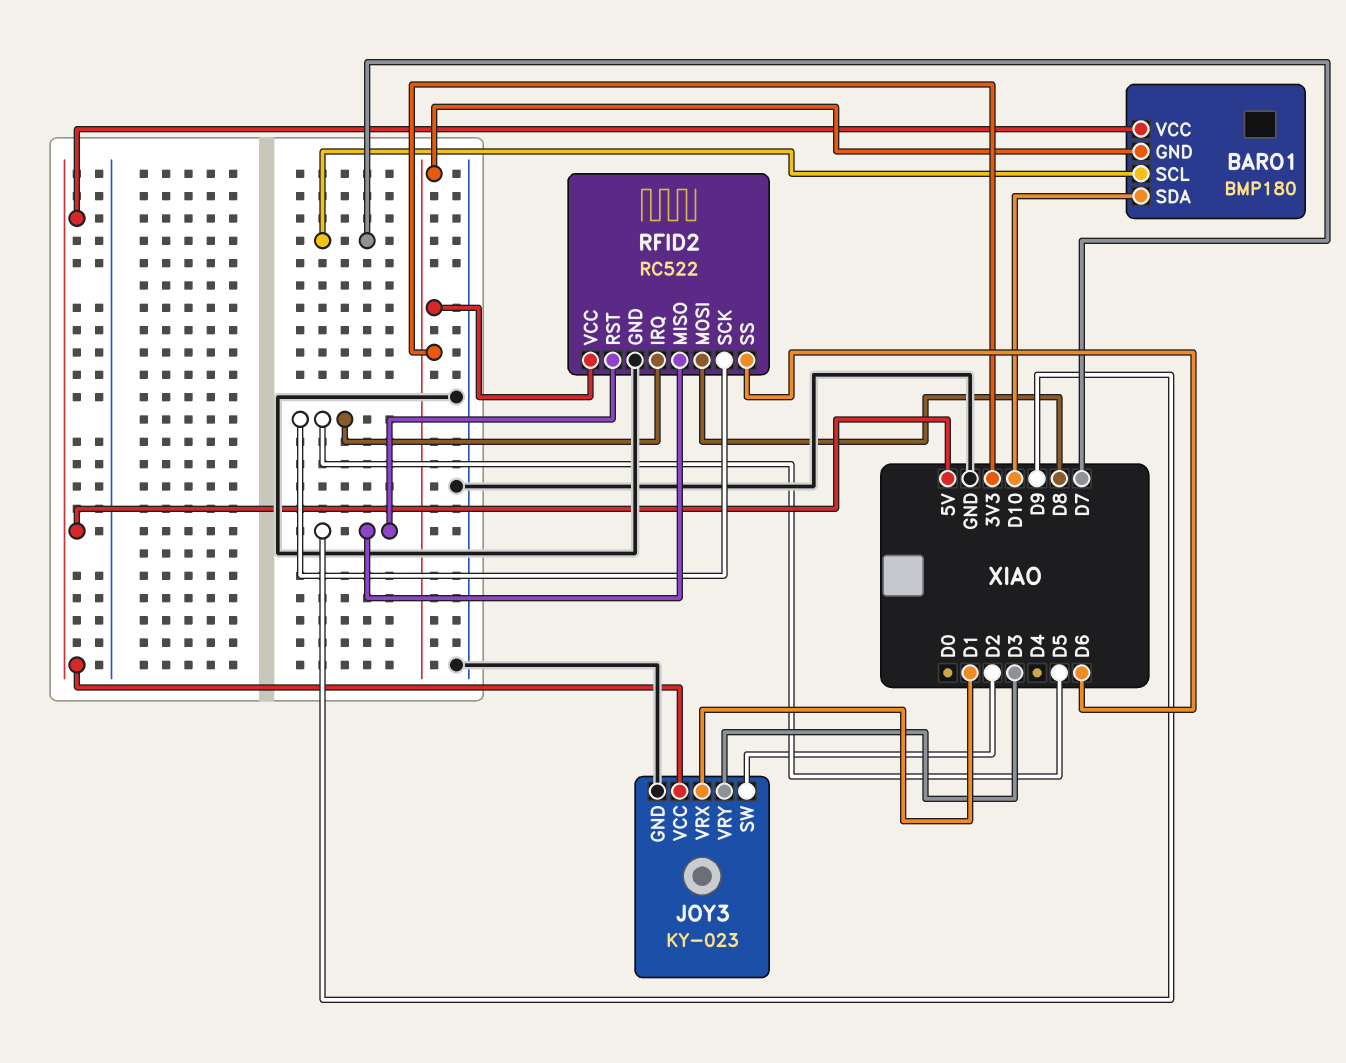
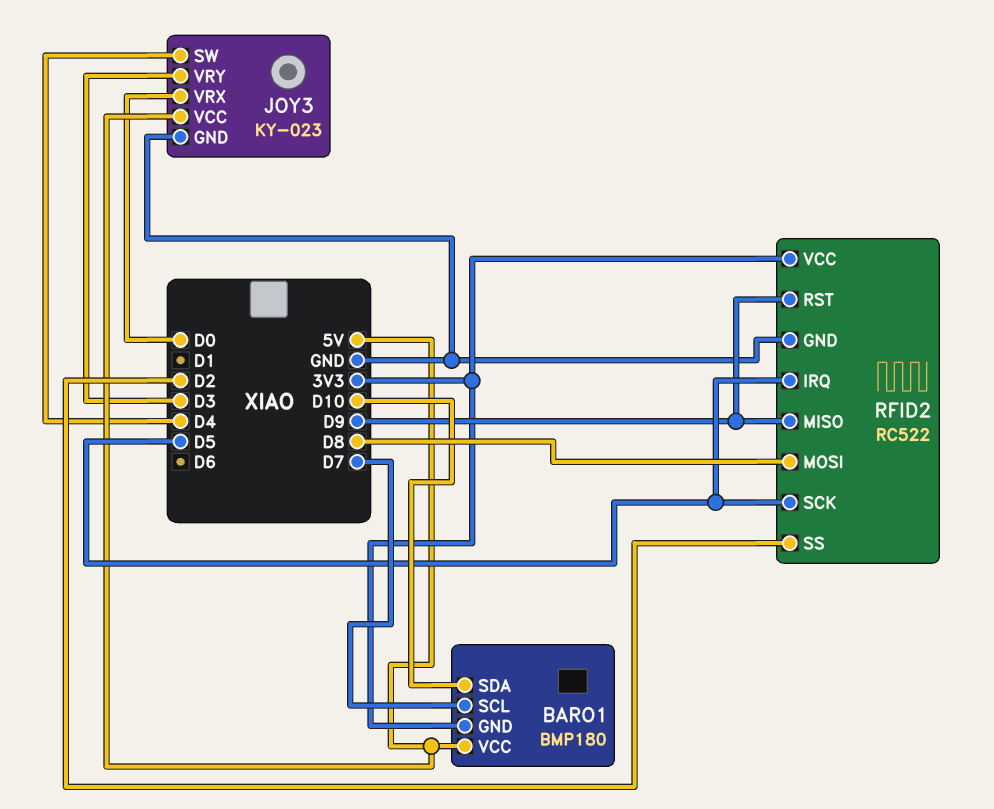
JOY3 pin SW: D2 -> D4
JOY3 pin VRX: D1 -> D0
RFID2 pin SS: D6 -> D2

